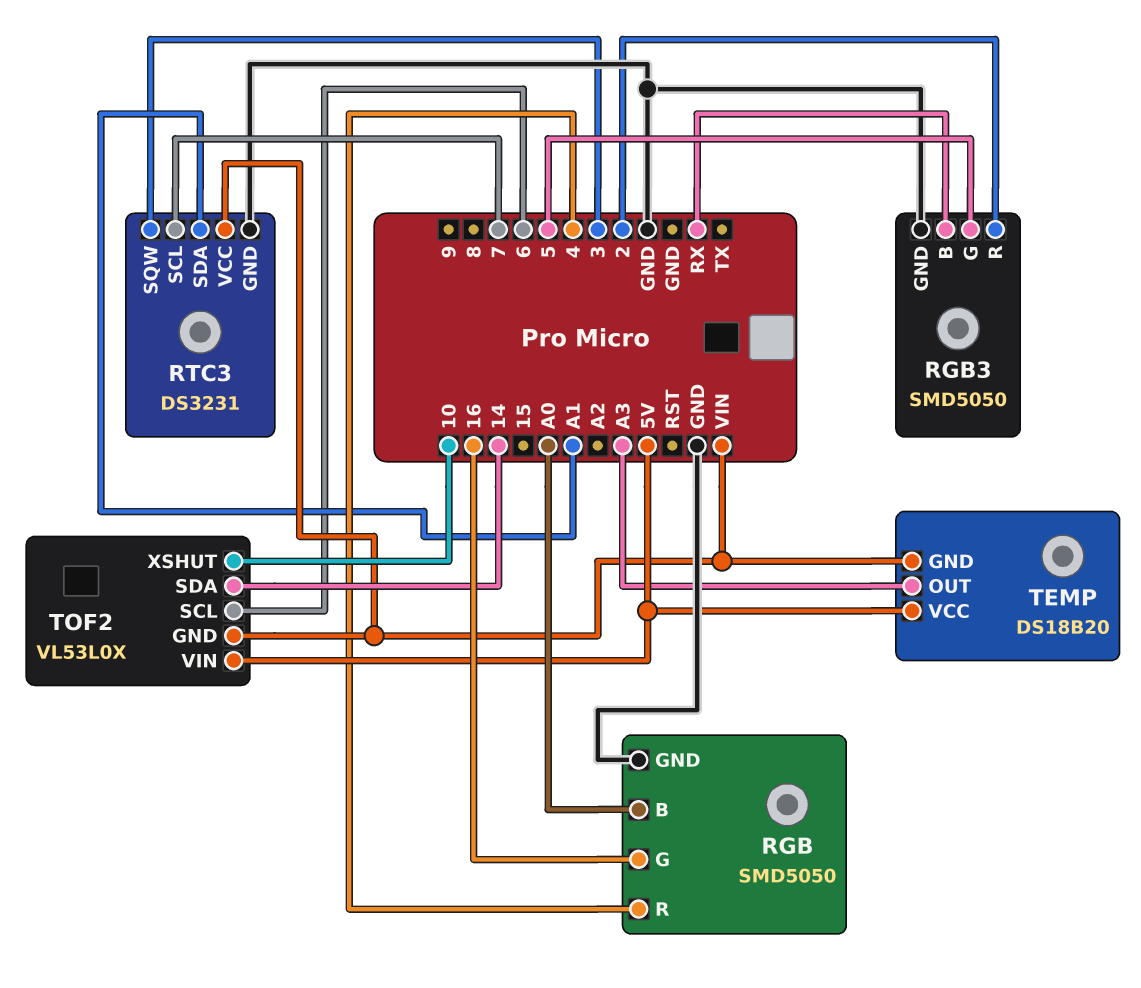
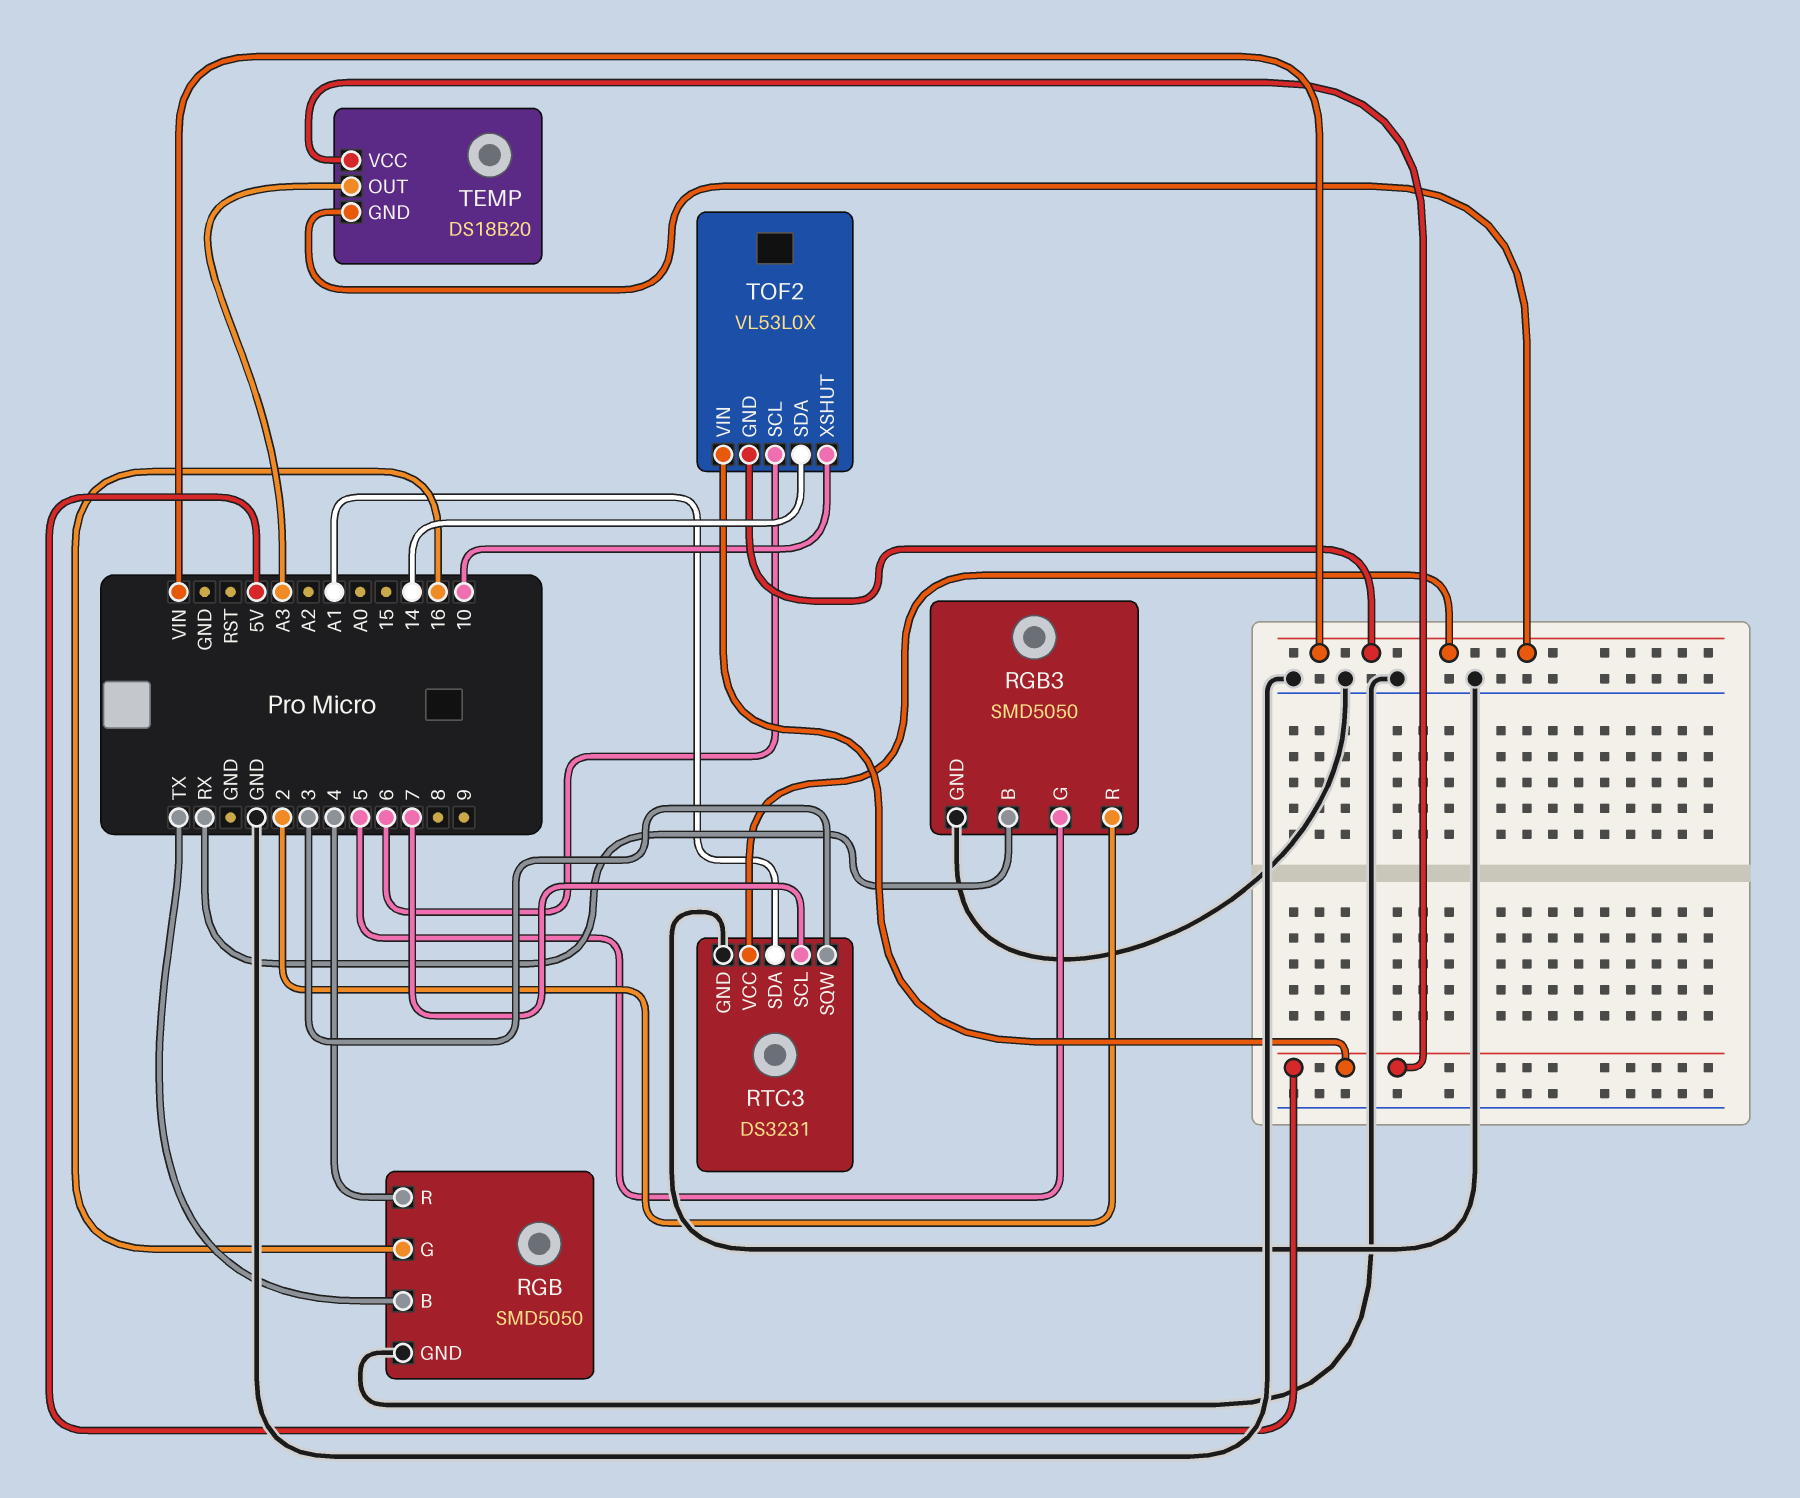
RGB pin B: A0 -> TX

